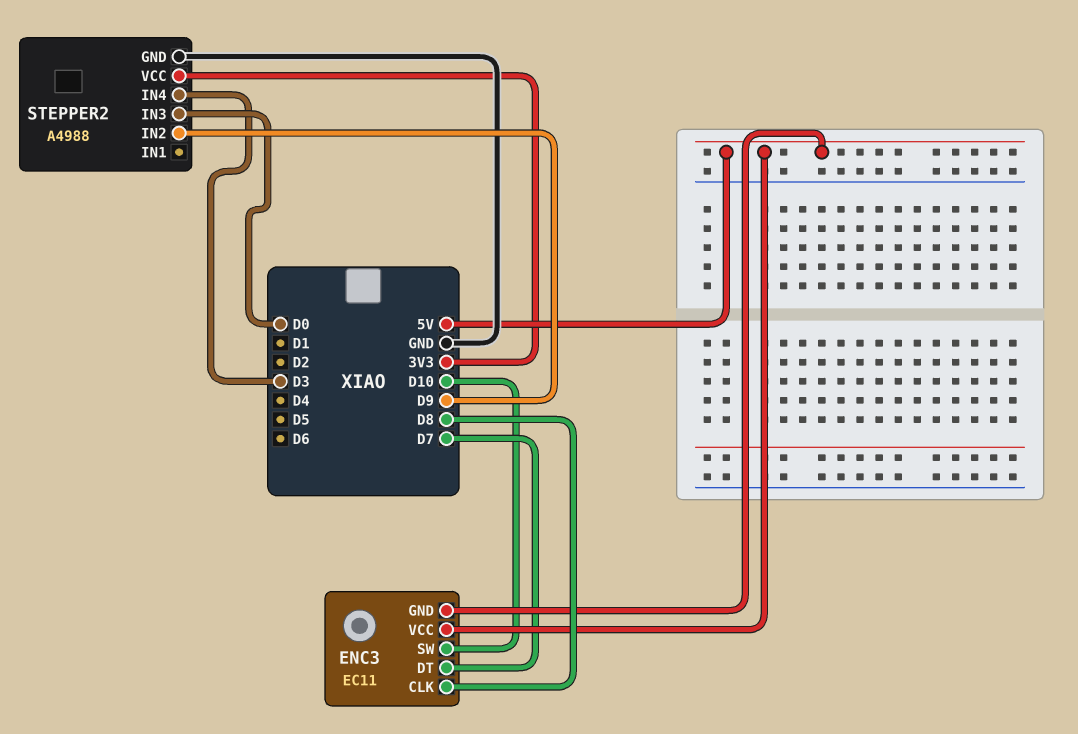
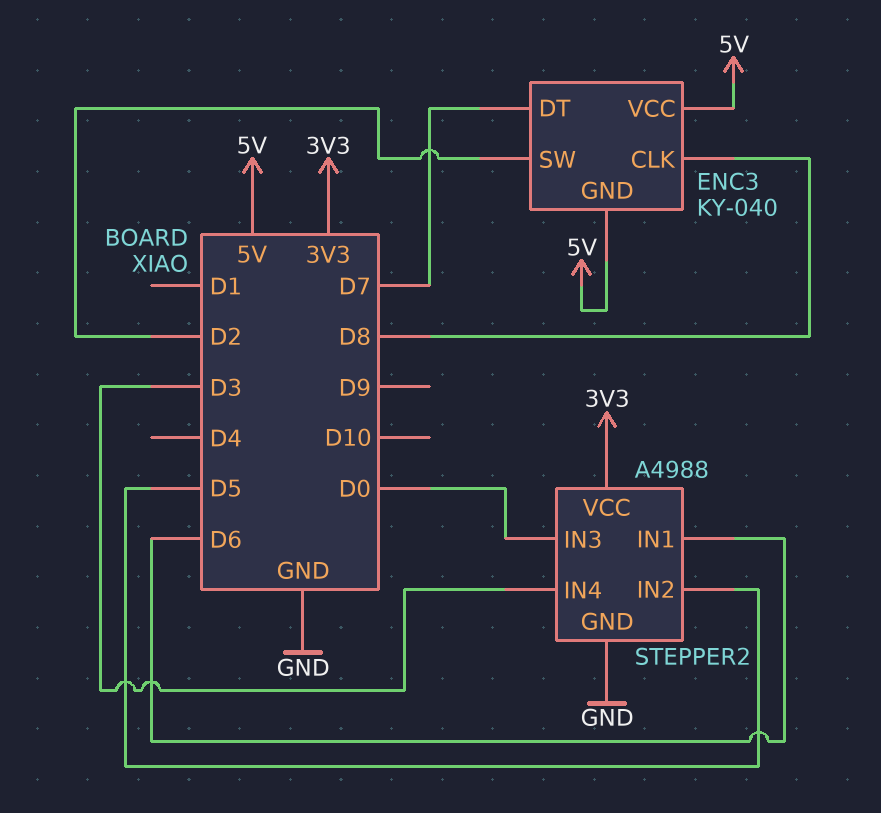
ENC3: EC11 -> KY-040
ENC3 pin SW: D10 -> D2
STEPPER2 pin IN1: none -> D6
STEPPER2 pin IN2: D9 -> D5

